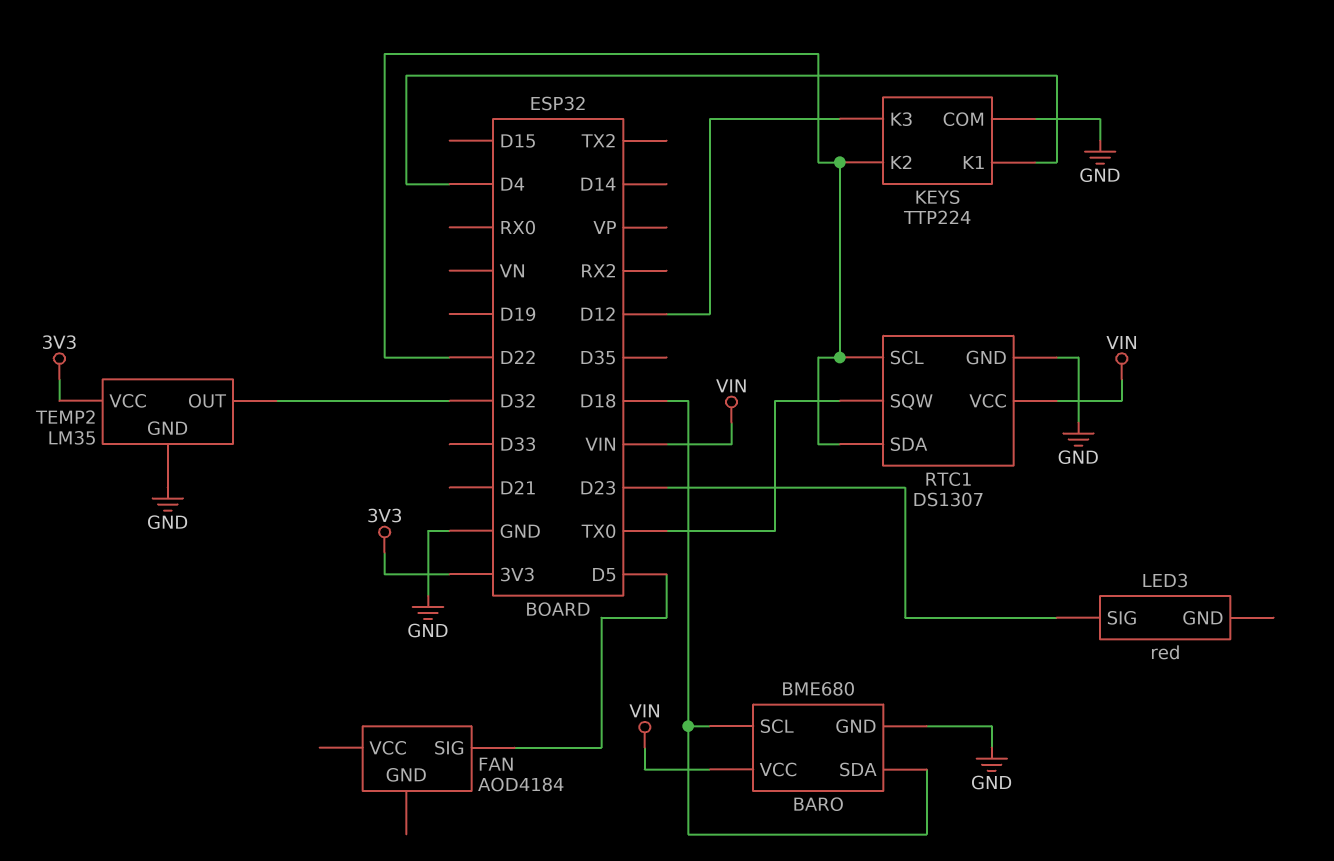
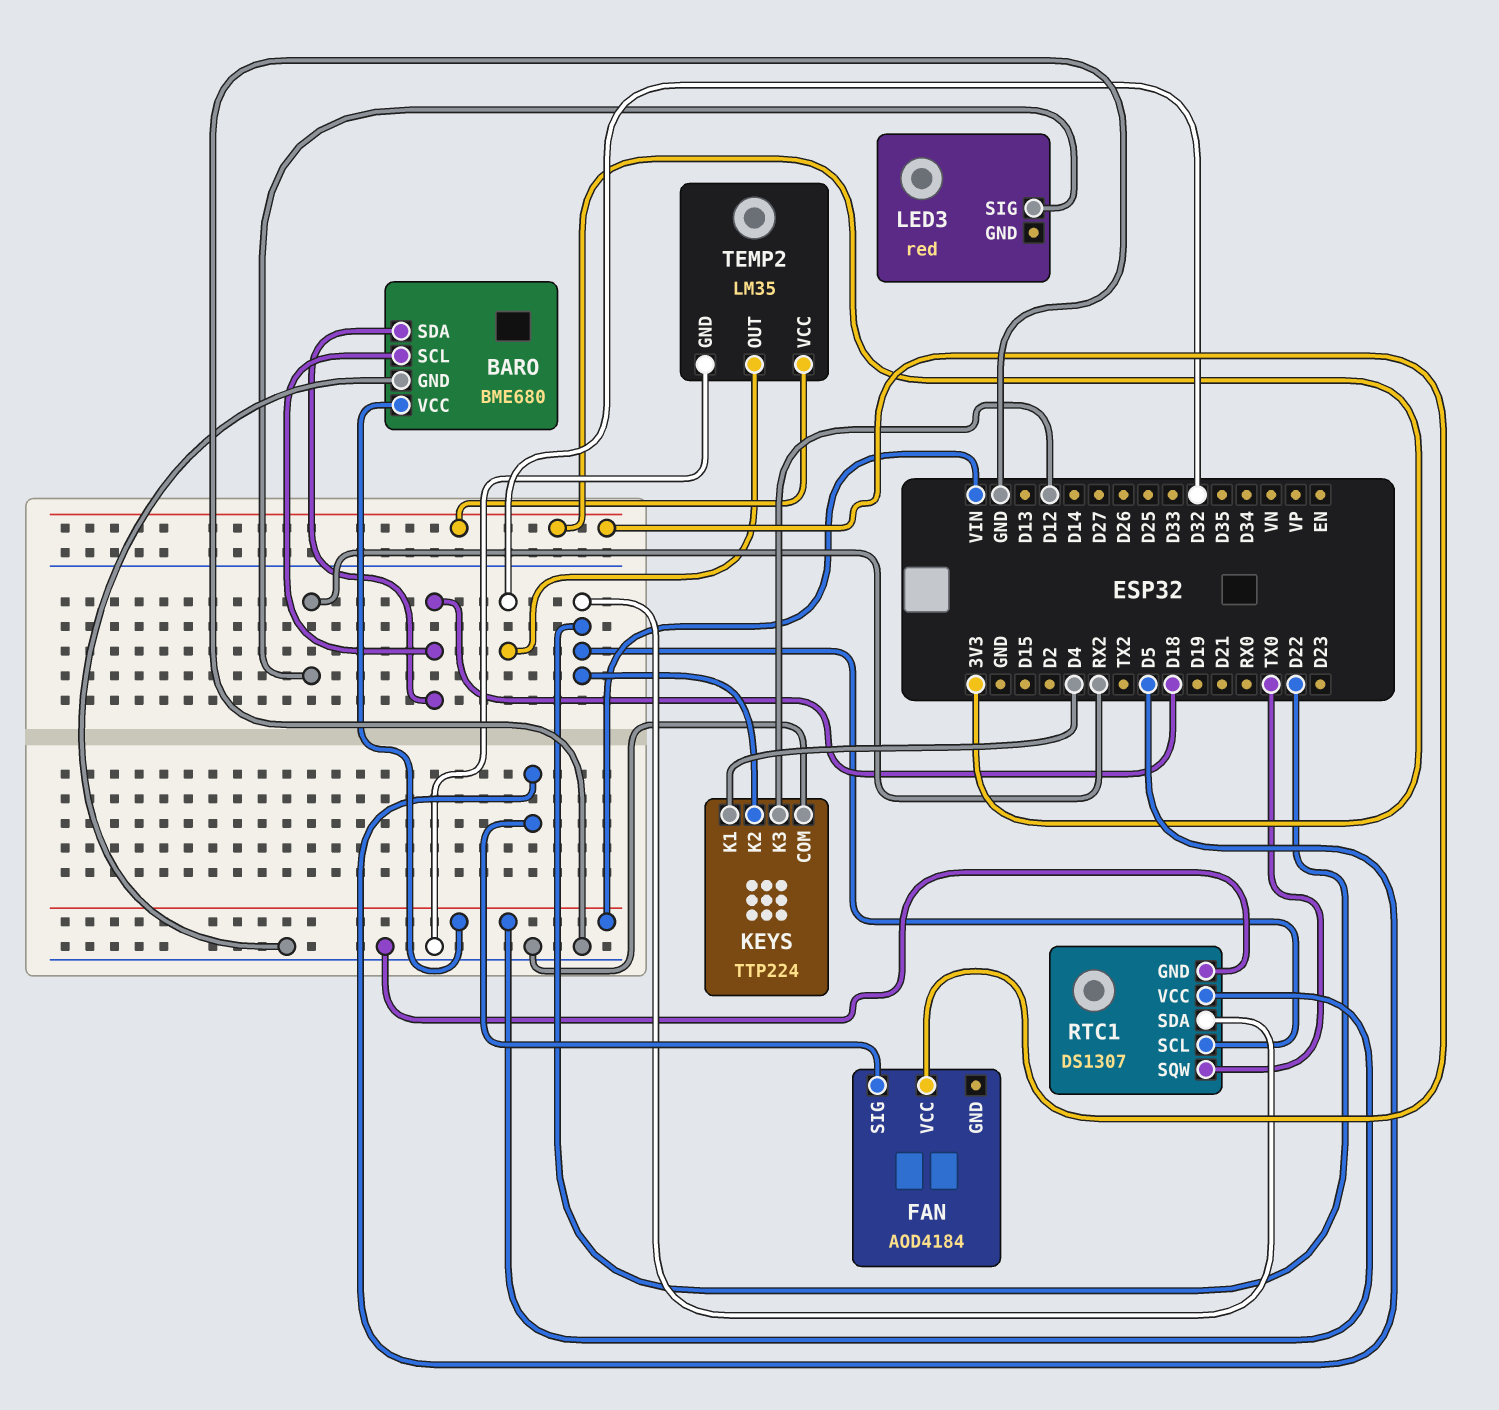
FAN pin VCC: none -> 3V3
LED3 pin SIG: D23 -> RX2

